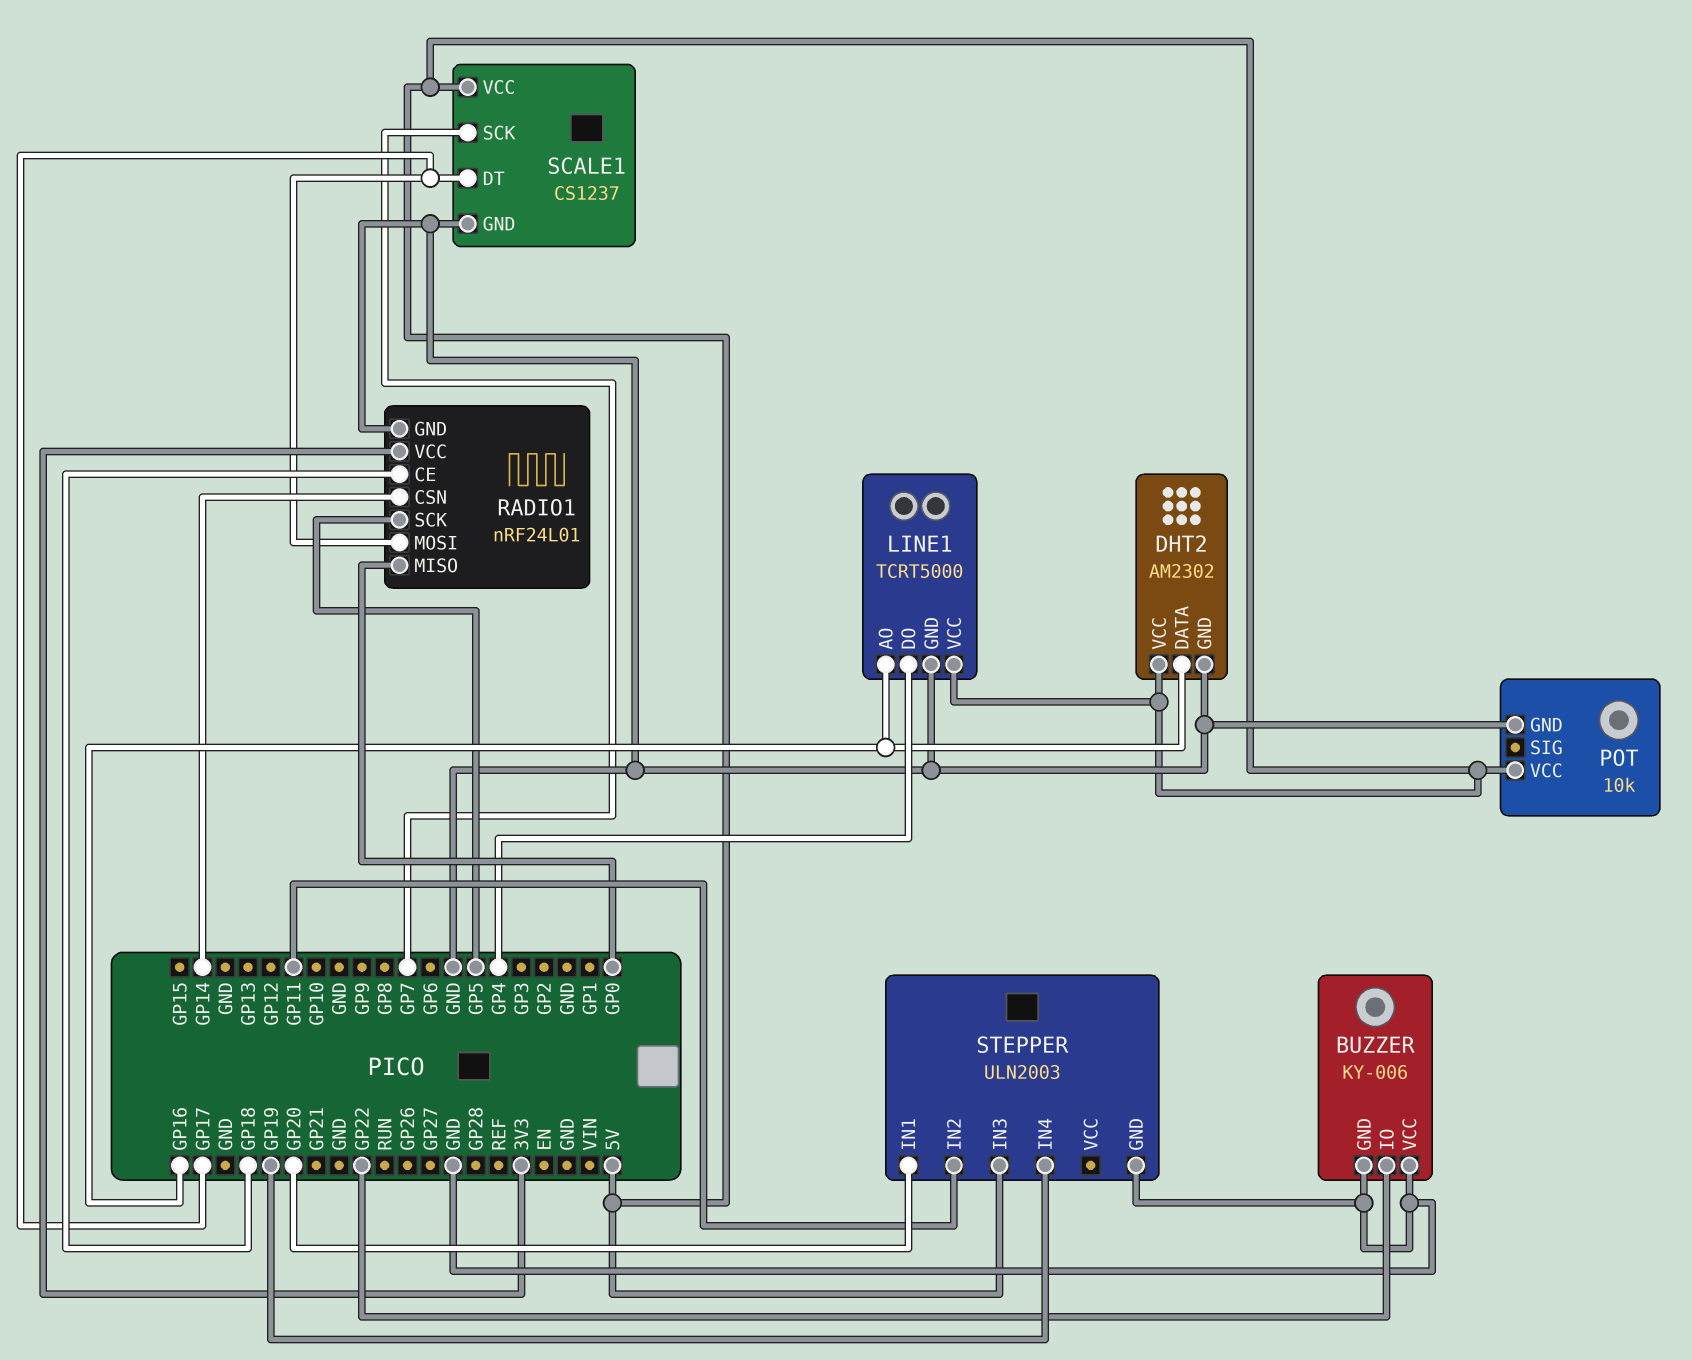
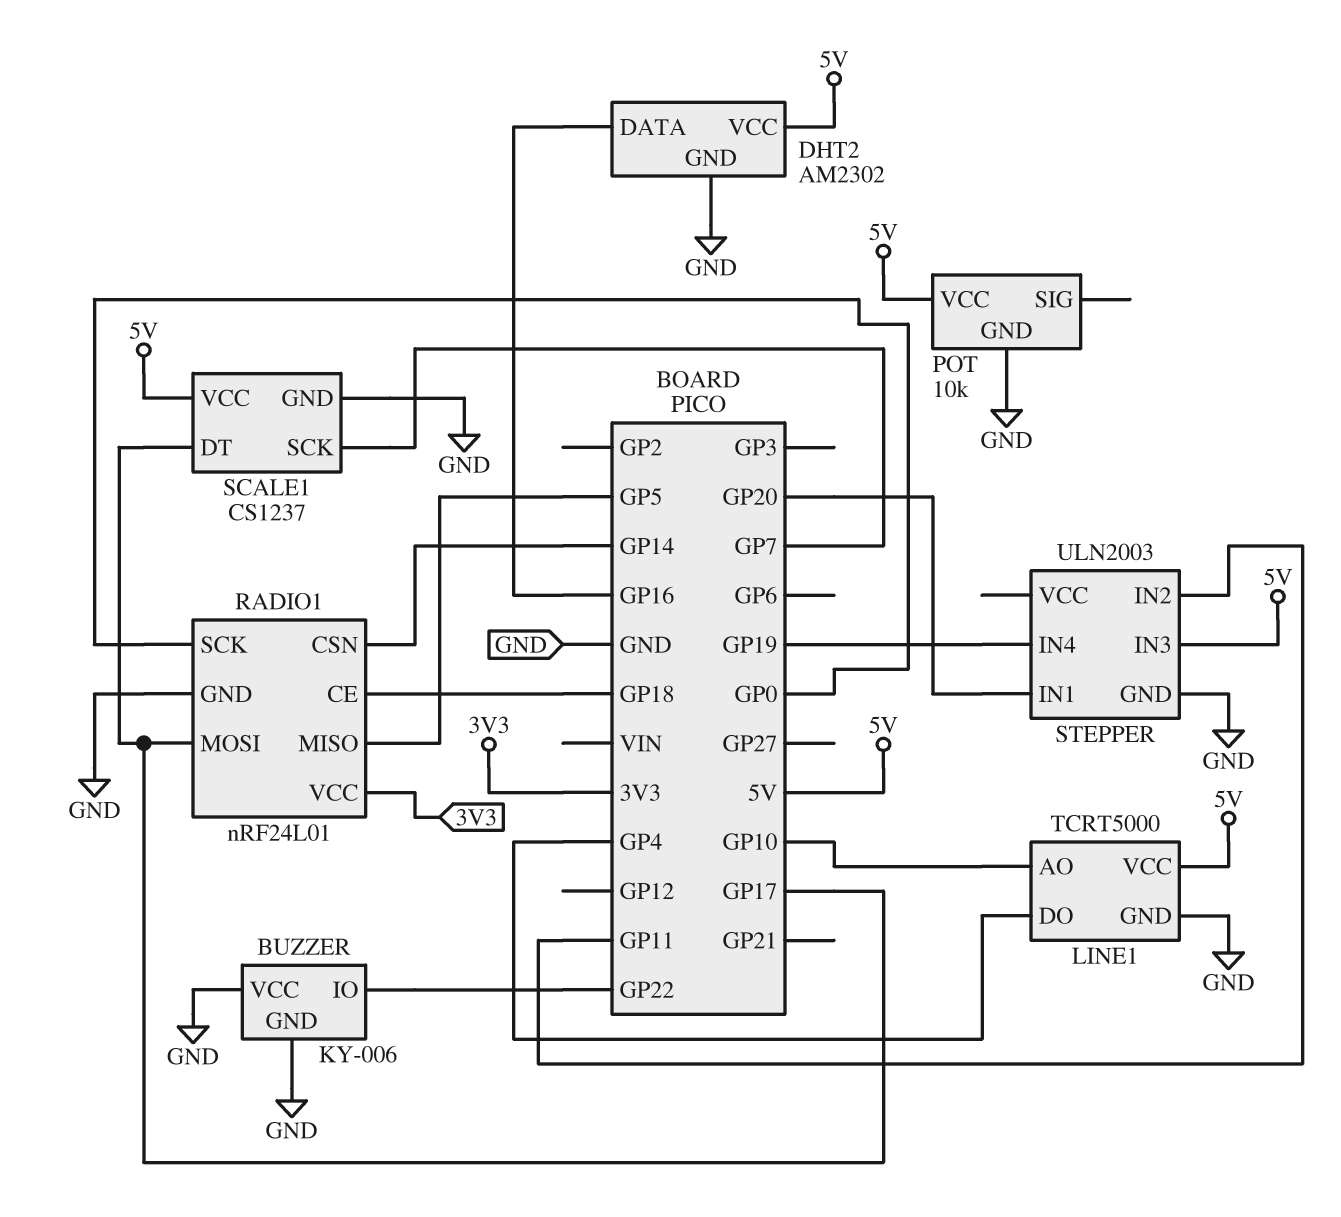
LINE1 pin AO: GP16 -> GP10
RADIO1 pin MISO: GP0 -> GP5
RADIO1 pin SCK: GP5 -> GP0

